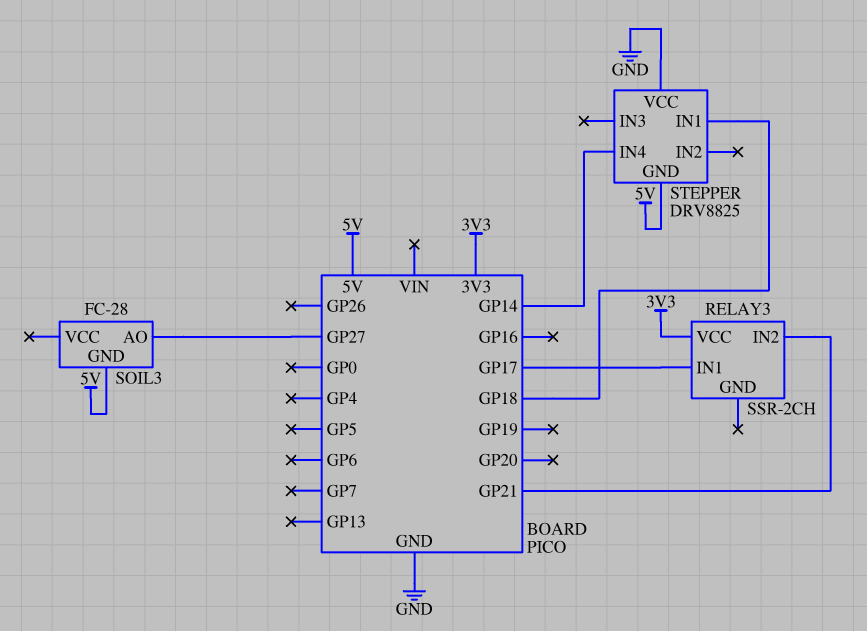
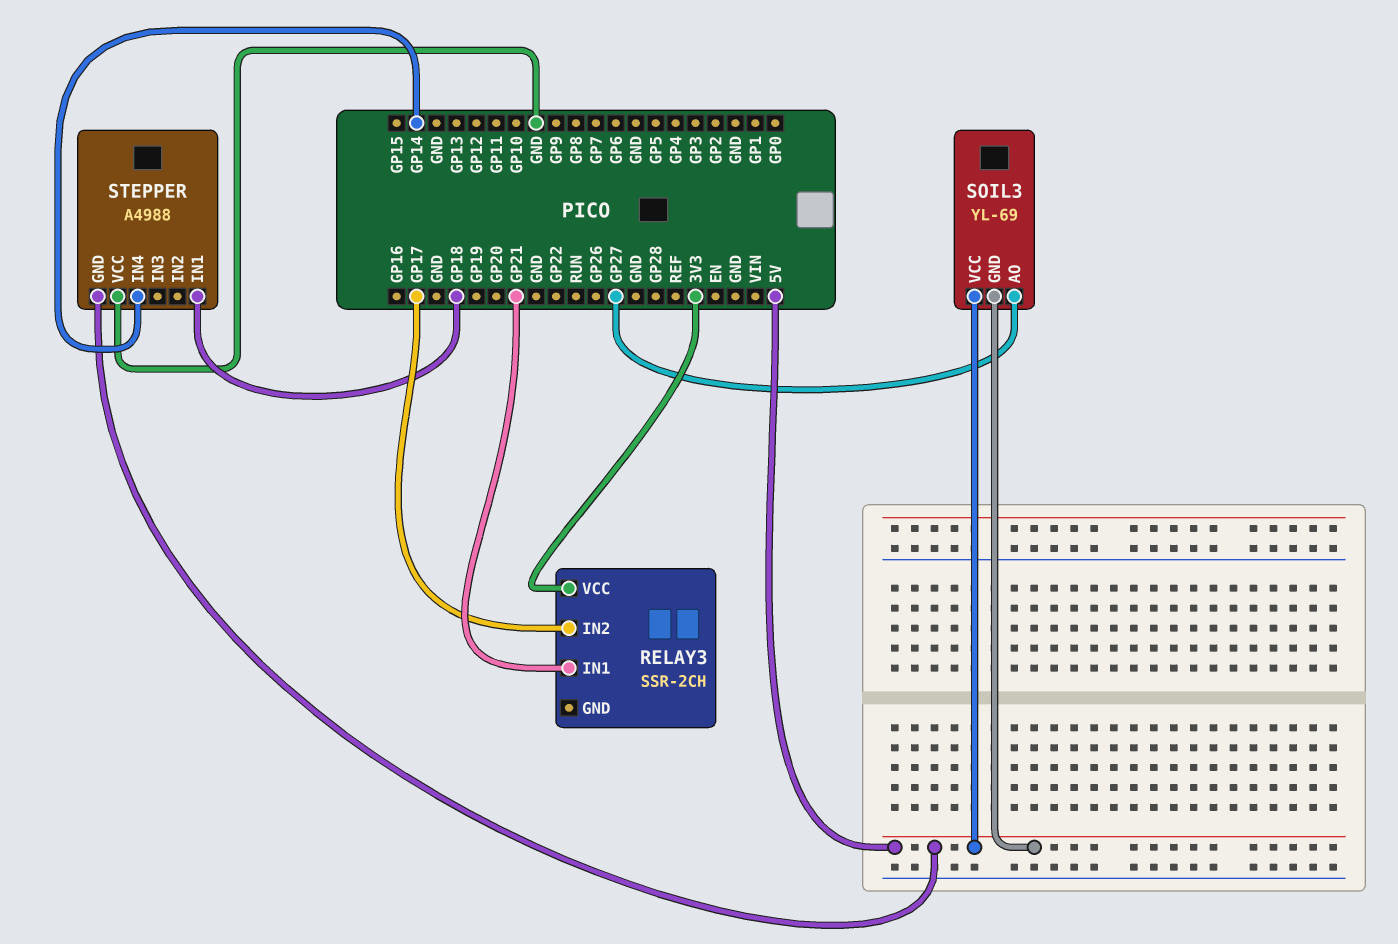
RELAY3 pin IN1: GP17 -> GP21
RELAY3 pin IN2: GP21 -> GP17
SOIL3: FC-28 -> YL-69
SOIL3 pin VCC: none -> 5V
STEPPER: DRV8825 -> A4988

